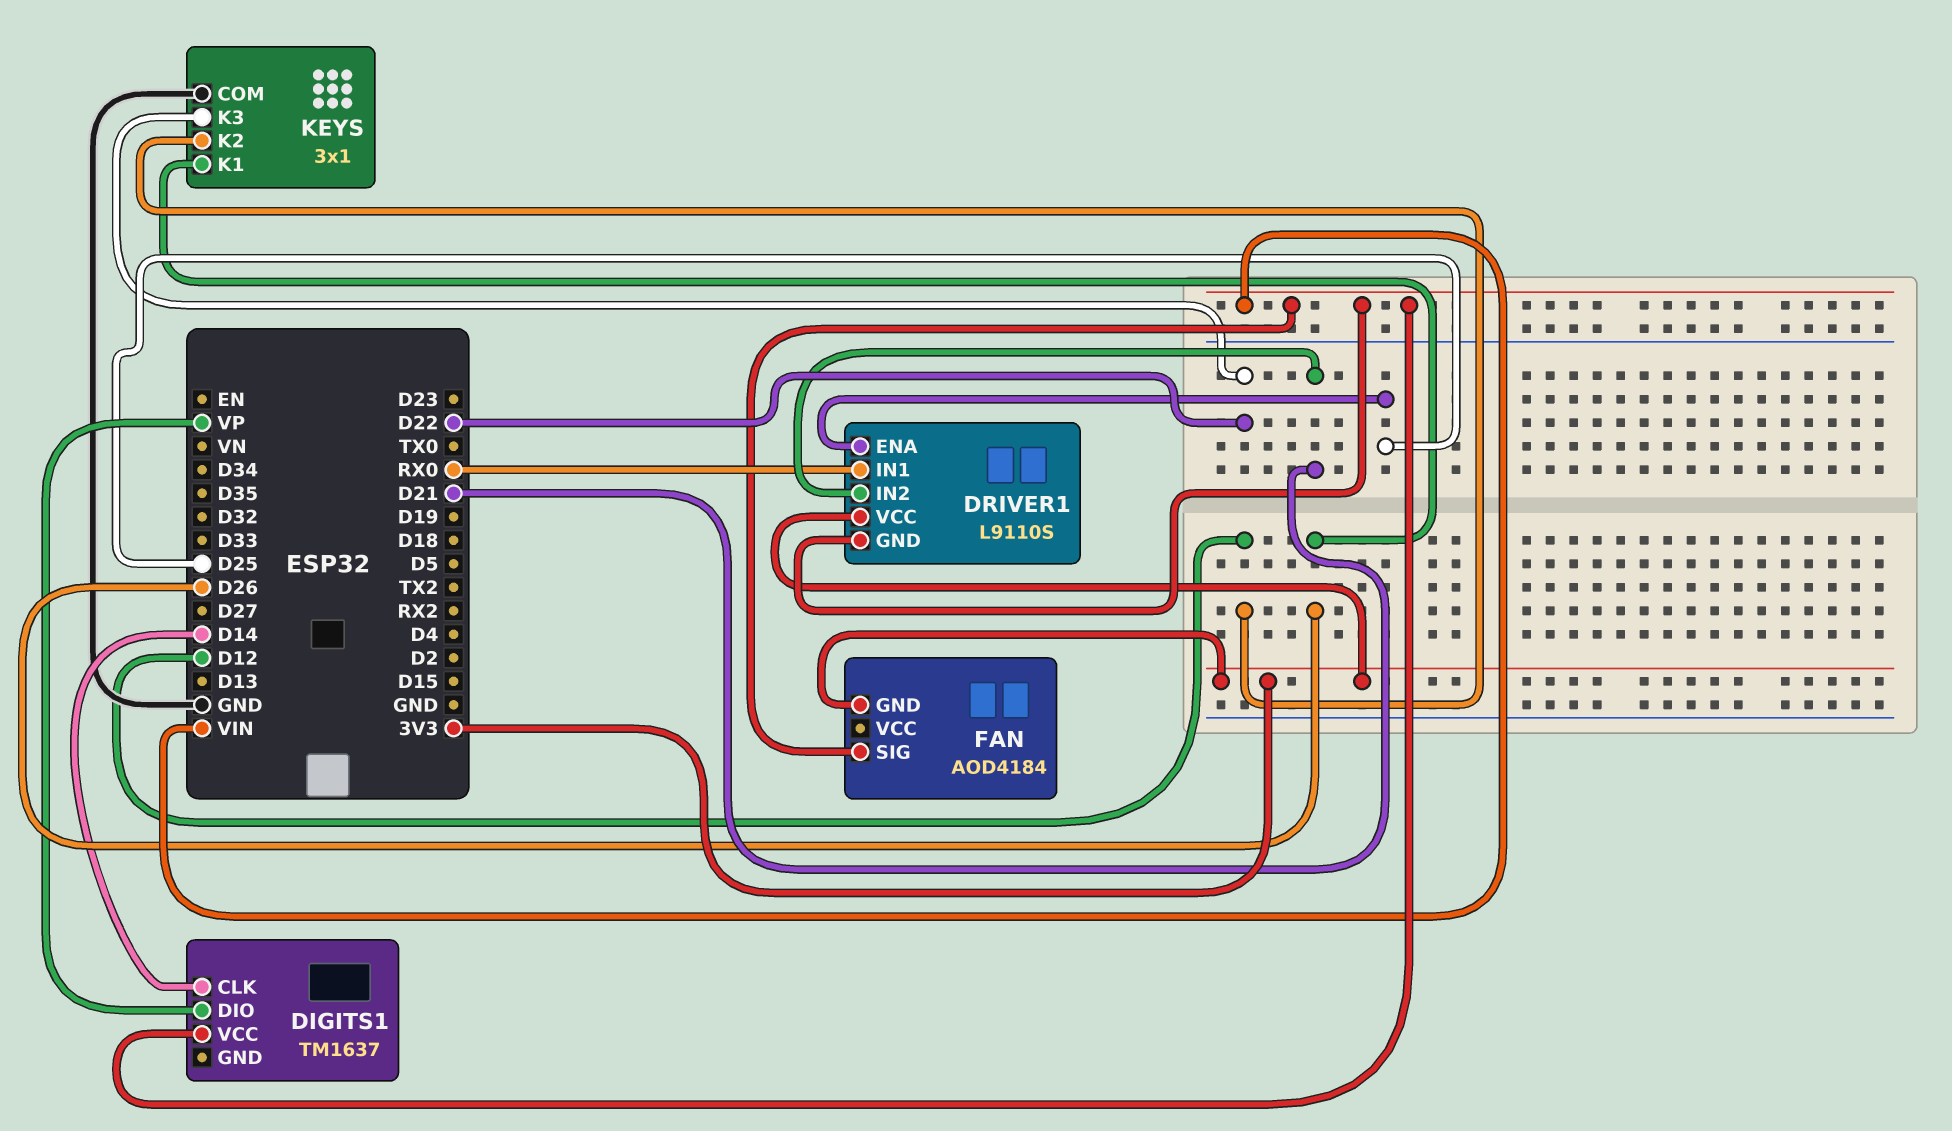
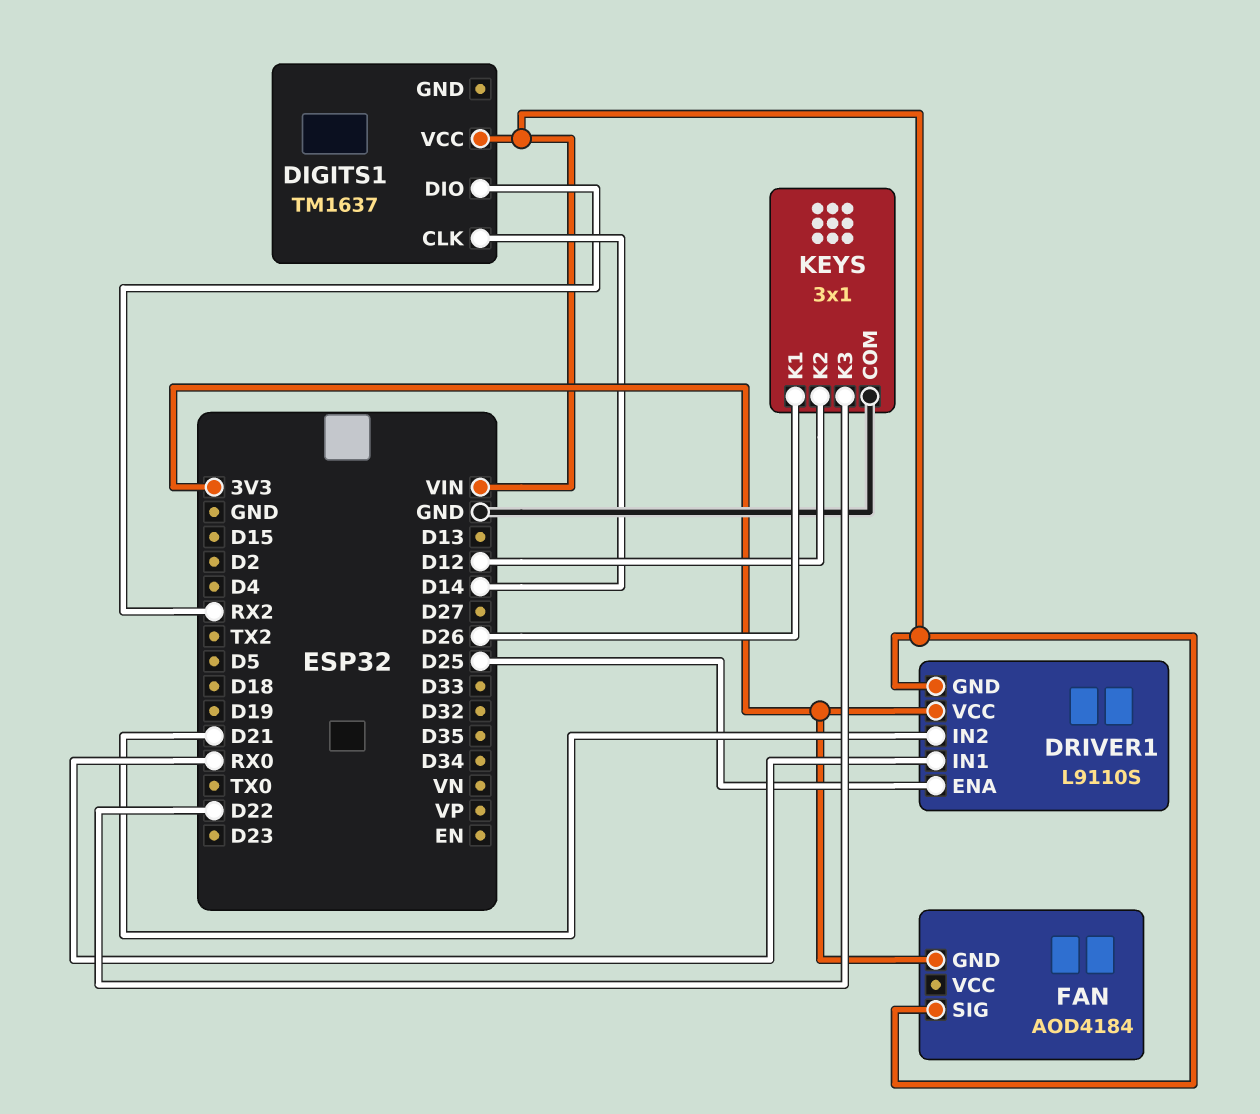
DIGITS1 pin DIO: VP -> RX2

